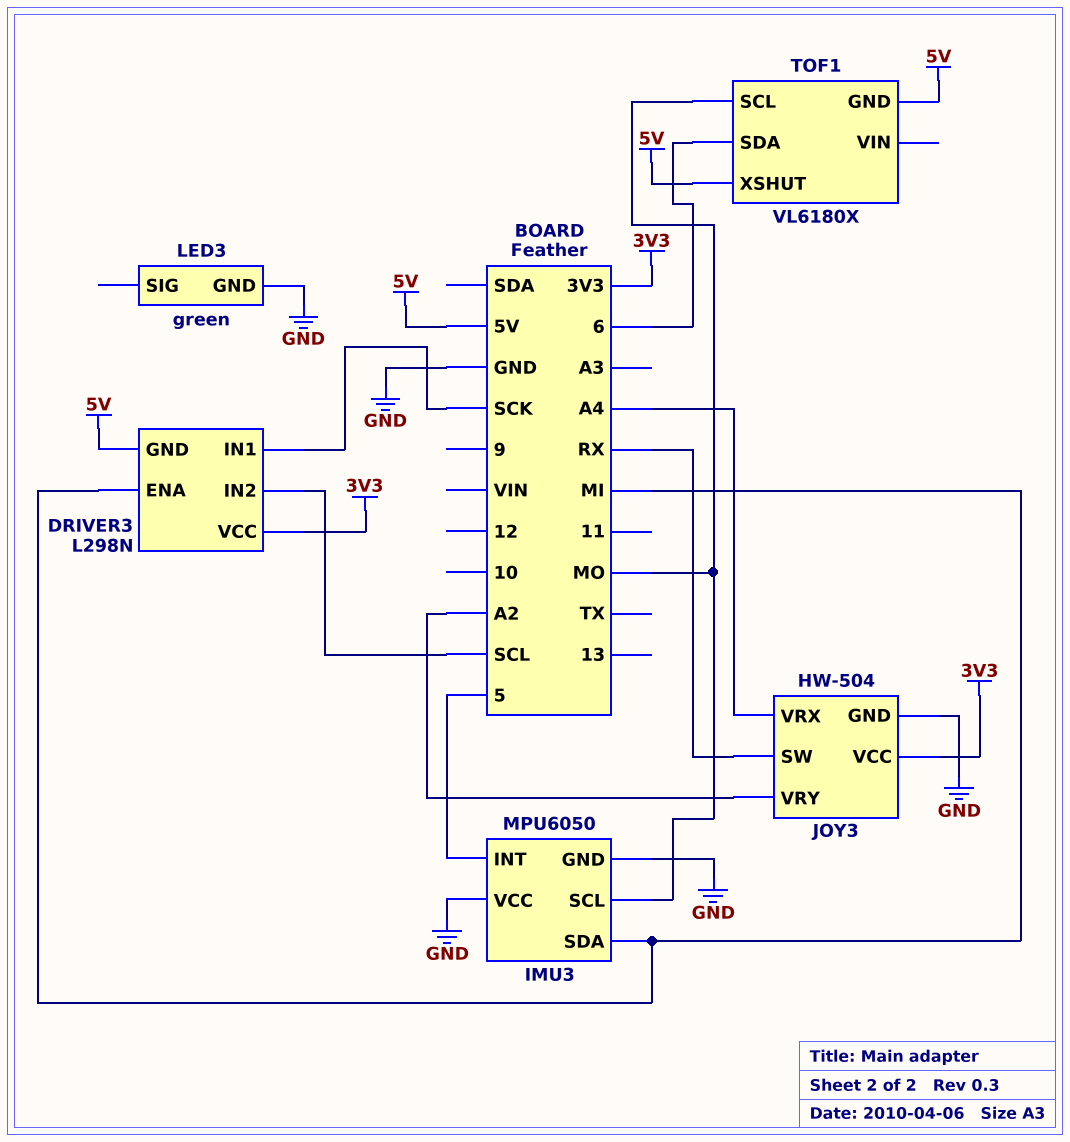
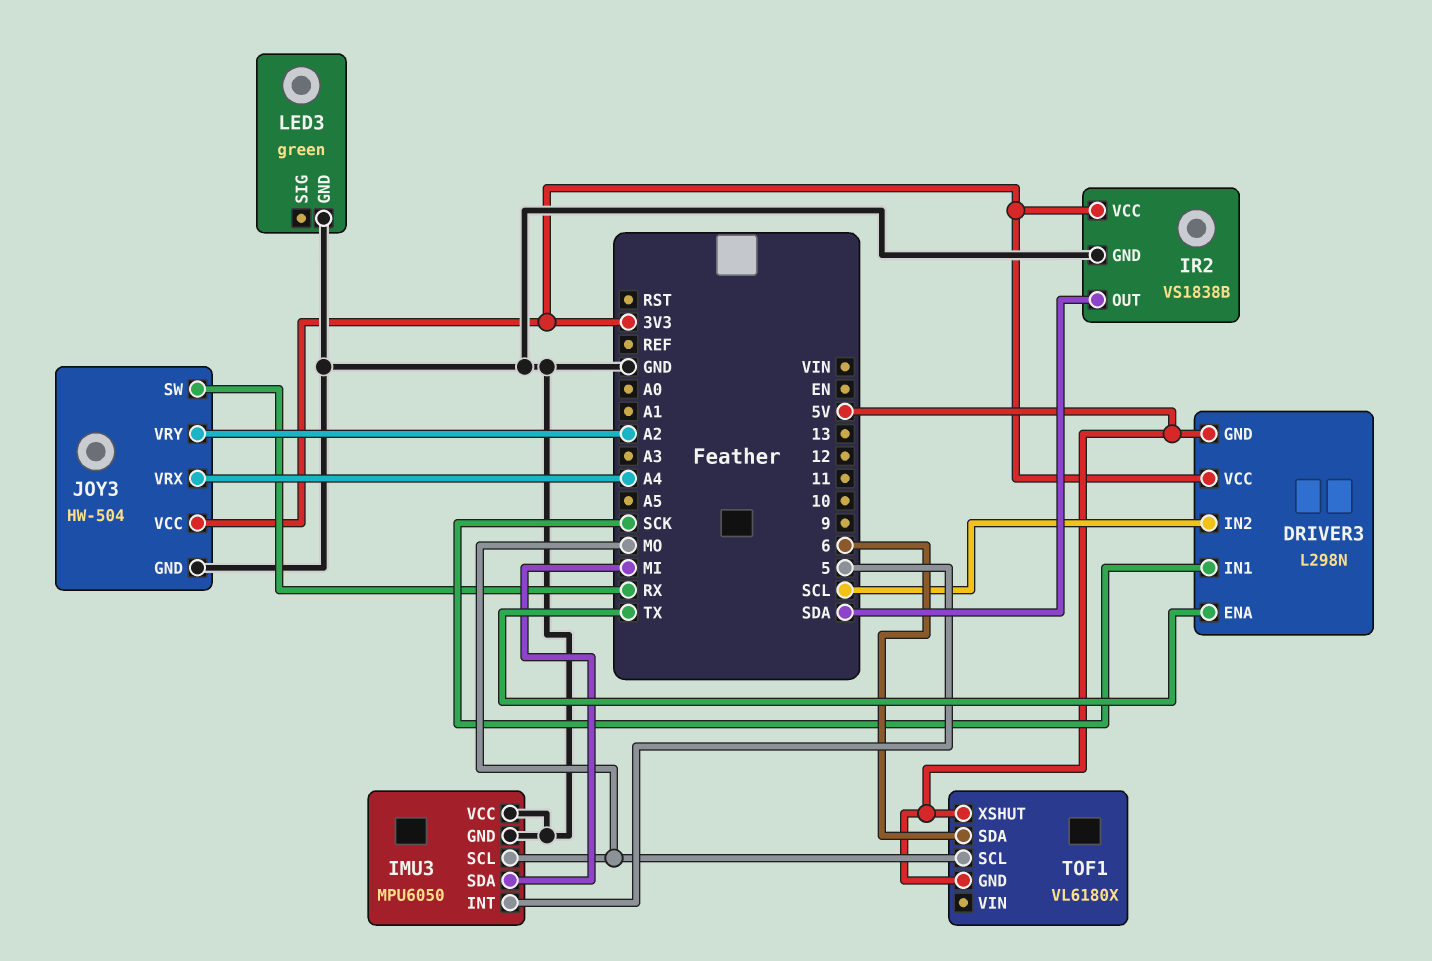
DRIVER3 pin ENA: MI -> TX
IR2: none -> VS1838B
IR2 pin GND: none -> GND
IR2 pin OUT: none -> SDA
IR2 pin VCC: none -> 3V3

